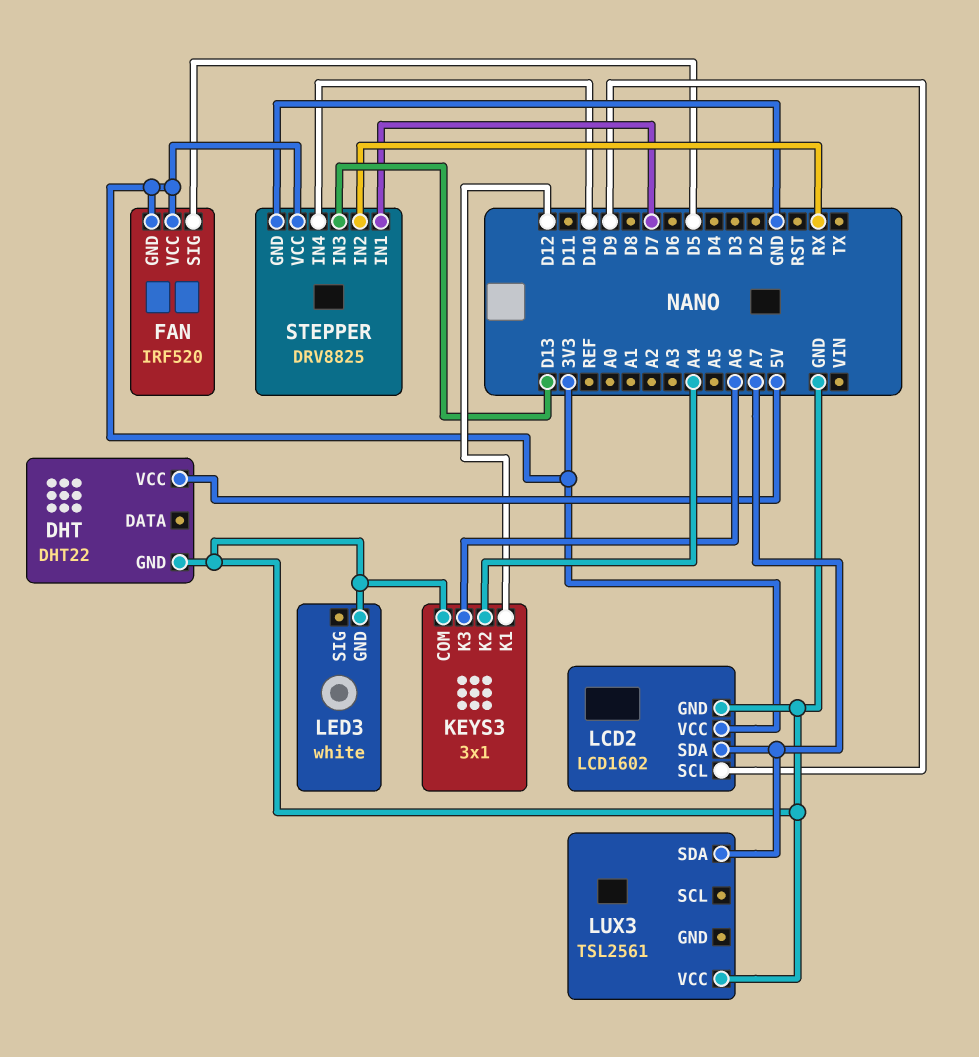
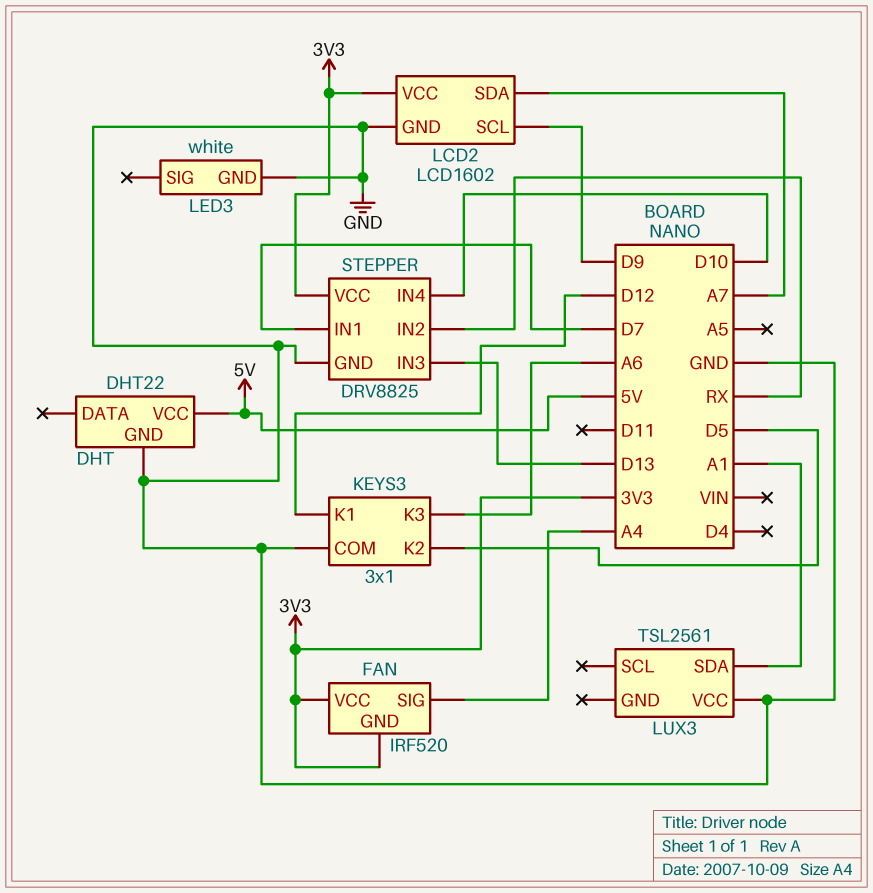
FAN pin SIG: D5 -> A4
KEYS3 pin K2: A4 -> D5
LUX3 pin SDA: A7 -> A1

